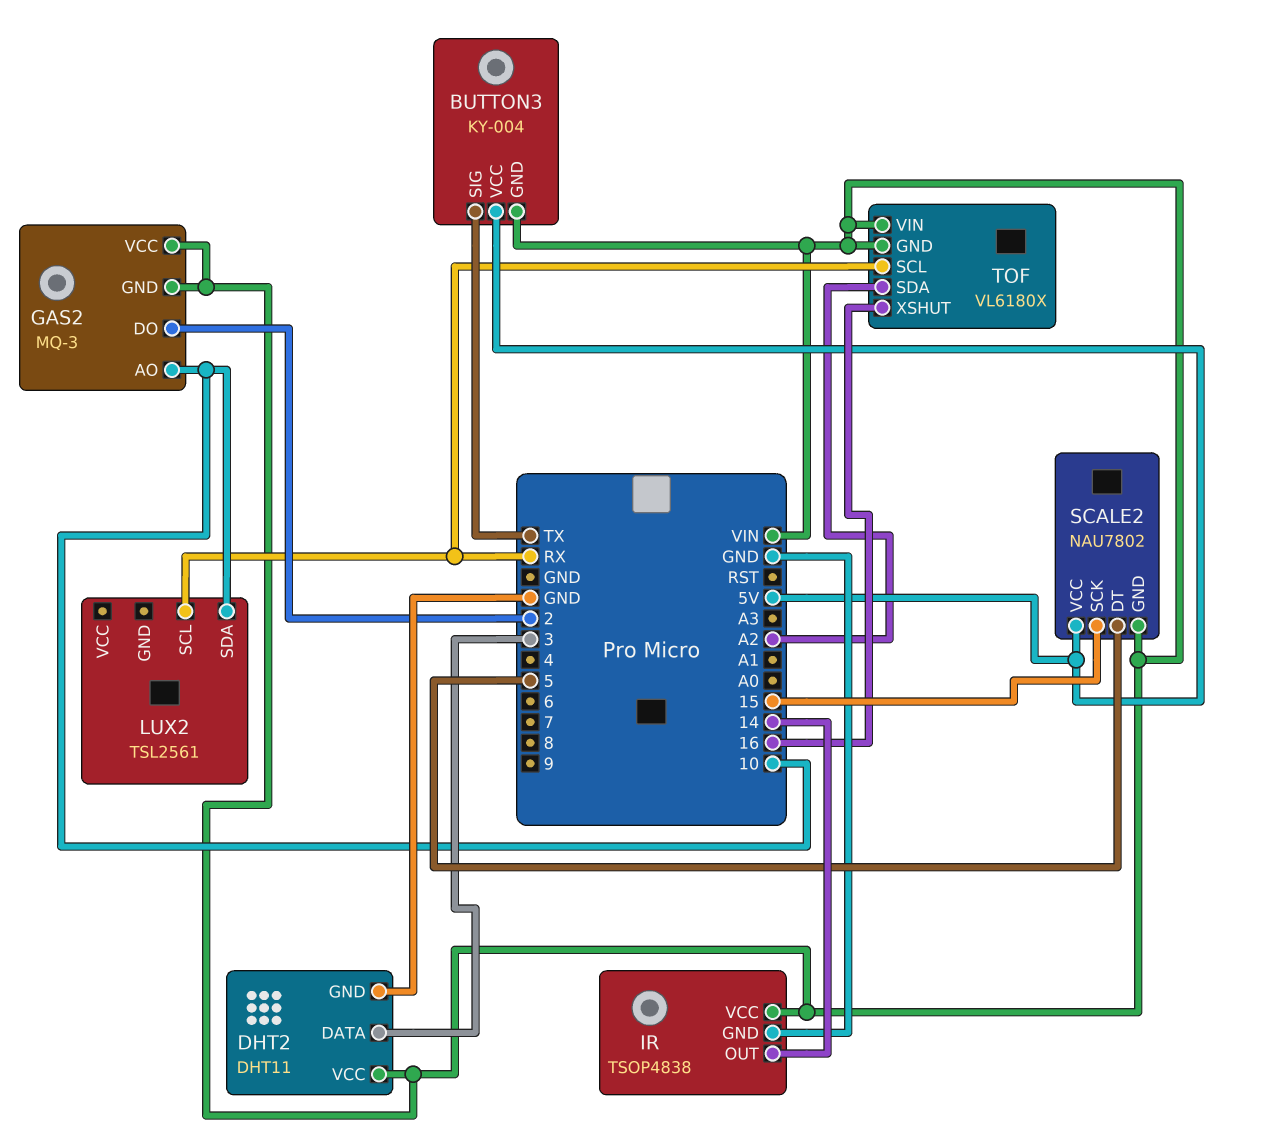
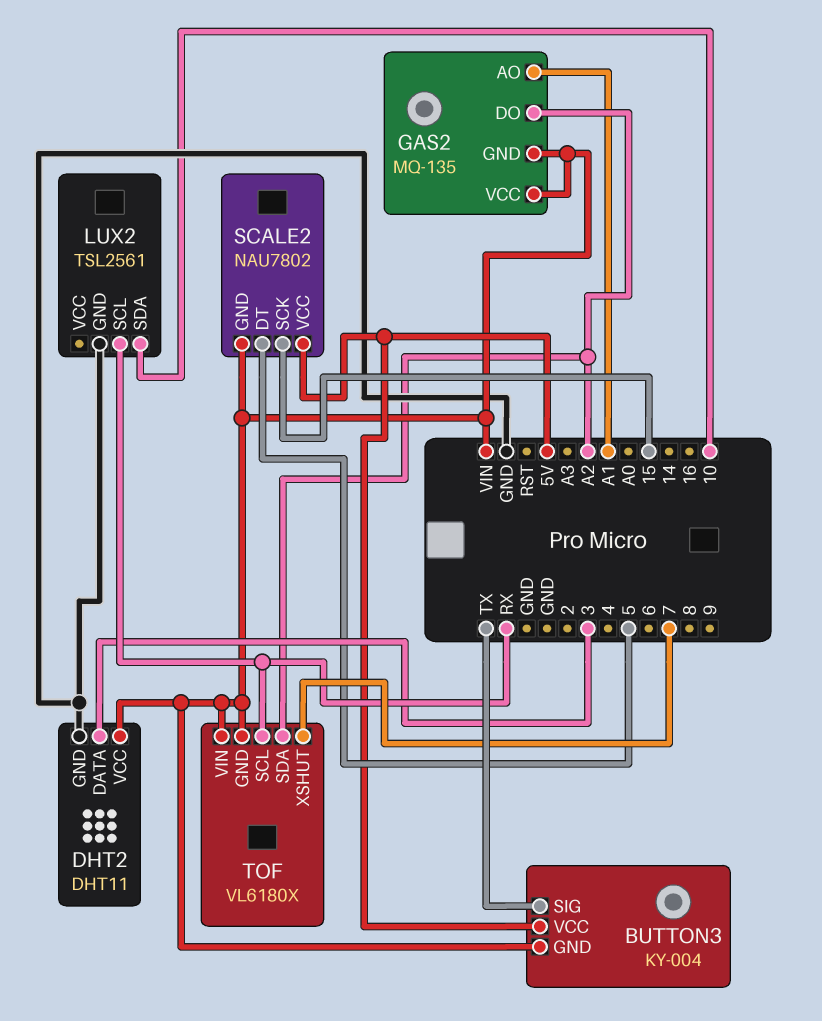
GAS2: MQ-3 -> MQ-135
GAS2 pin AO: 10 -> A1
GAS2 pin DO: 2 -> A2
IR: TSOP4838 -> none
IR pin GND: GND -> none
IR pin OUT: 14 -> none
IR pin VCC: VIN -> none
LUX2 pin GND: none -> GND
TOF pin XSHUT: 16 -> 7

